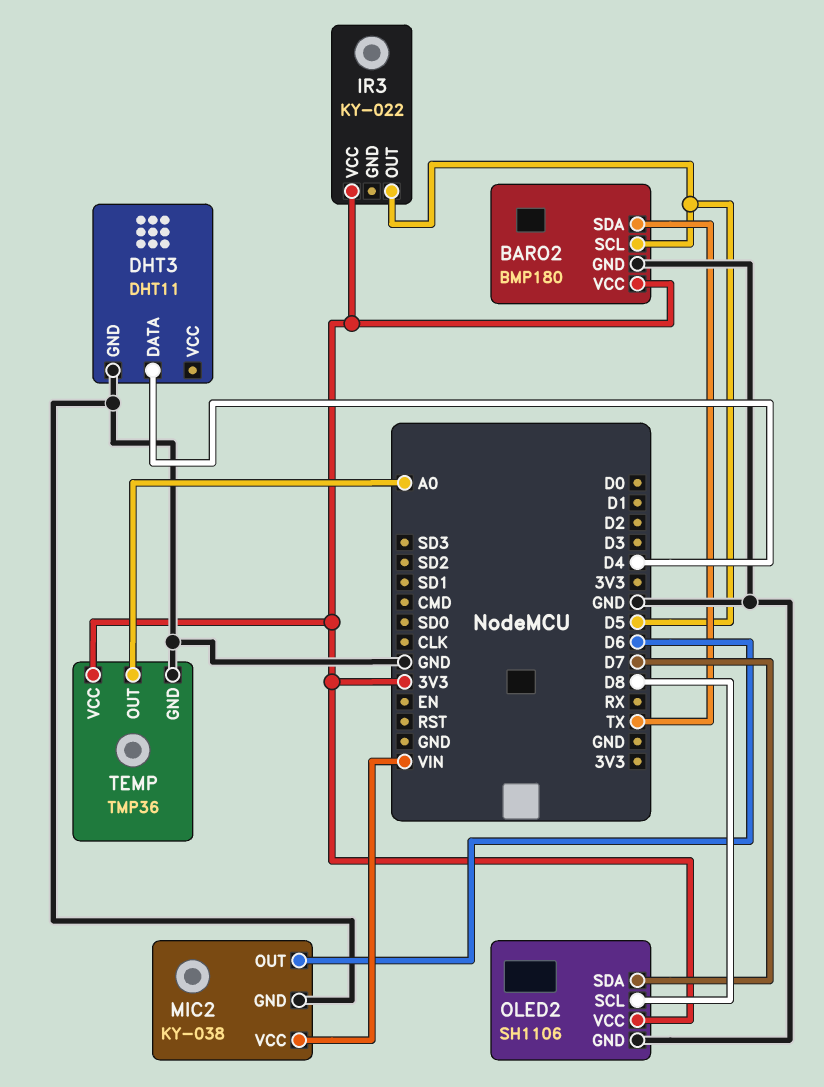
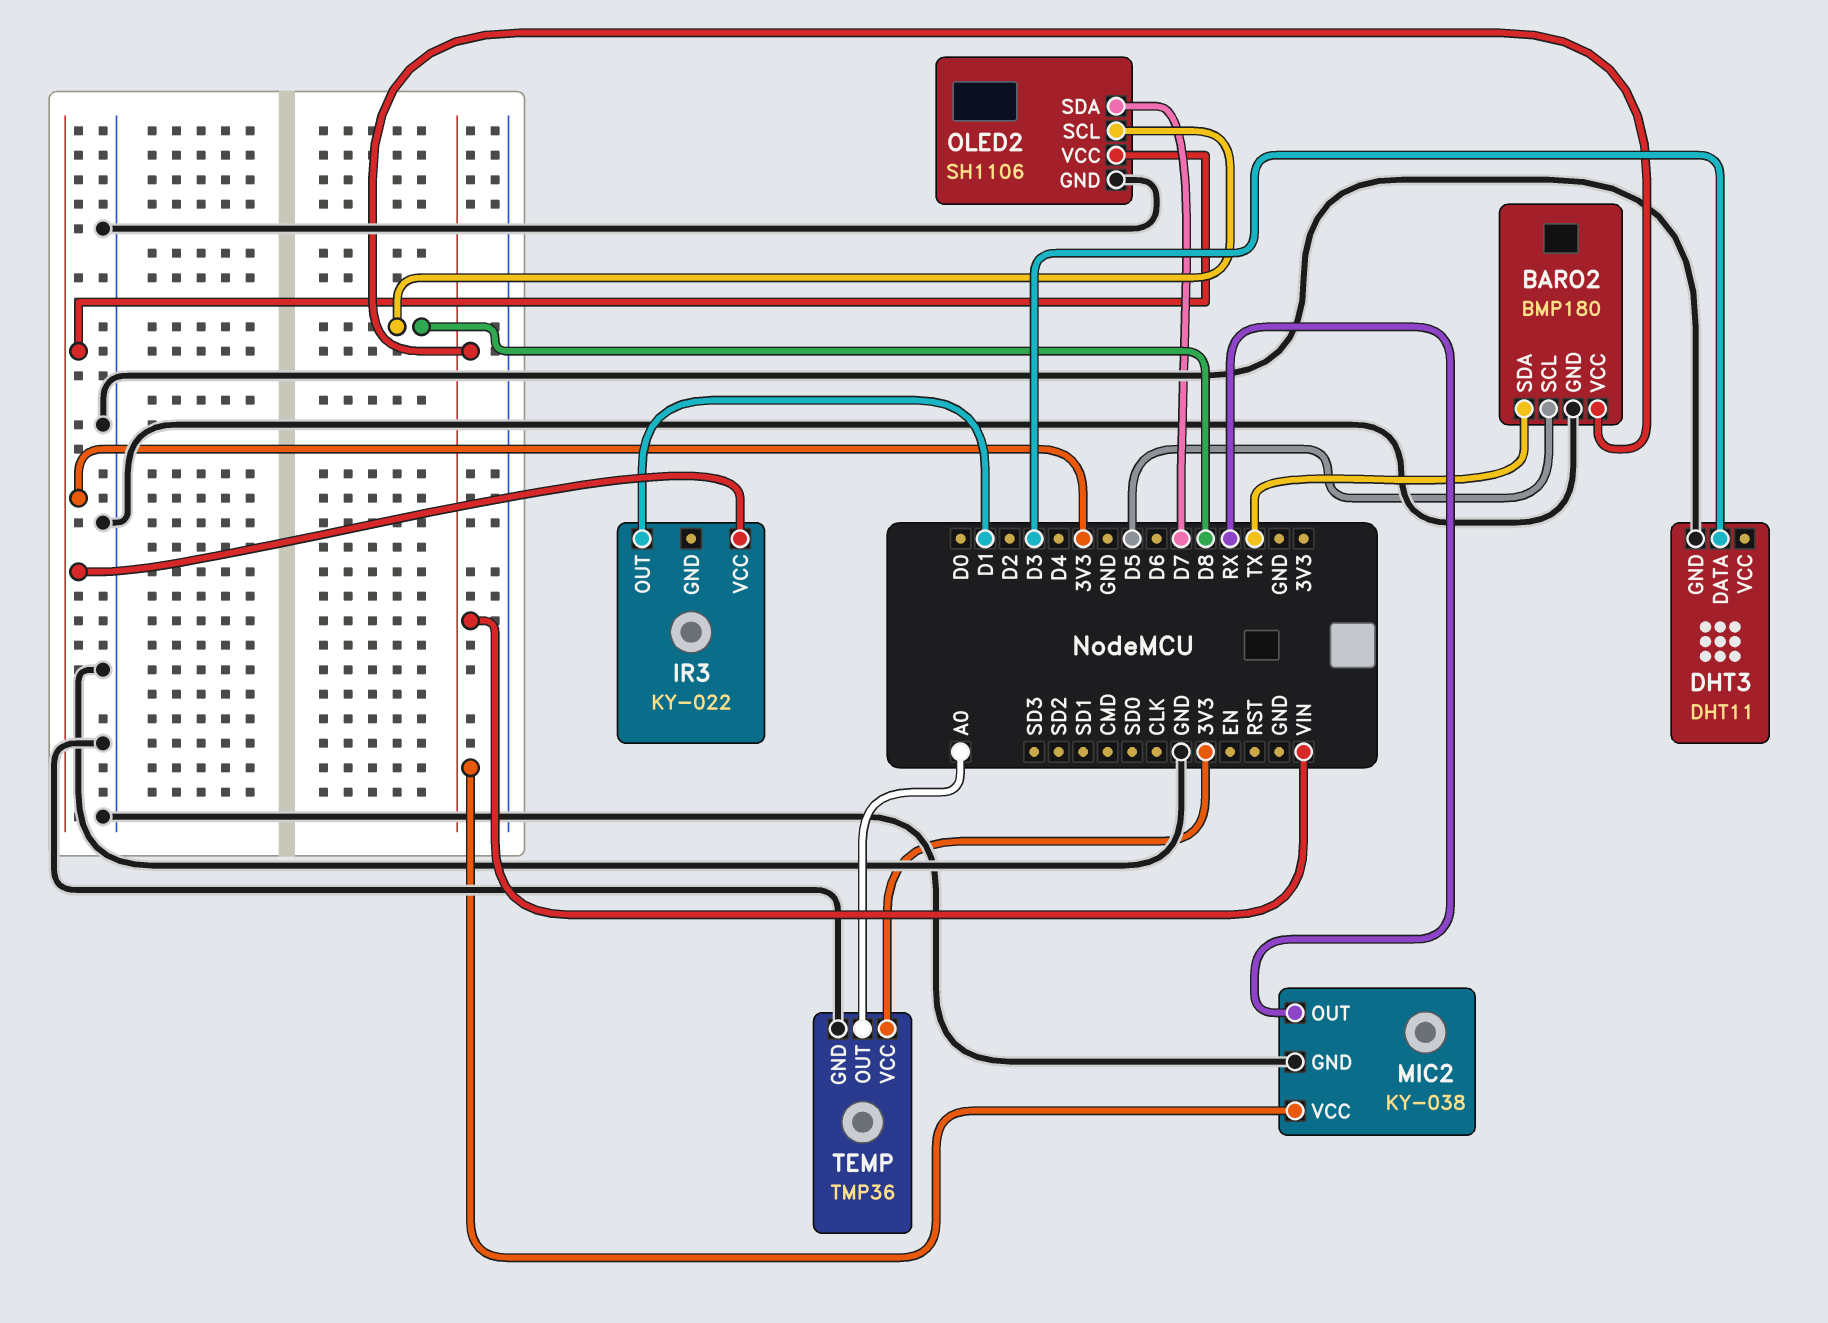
BARO2 pin VCC: 3V3 -> VIN
DHT3 pin DATA: D4 -> D3
IR3 pin OUT: D5 -> D1
MIC2 pin OUT: D6 -> RX

